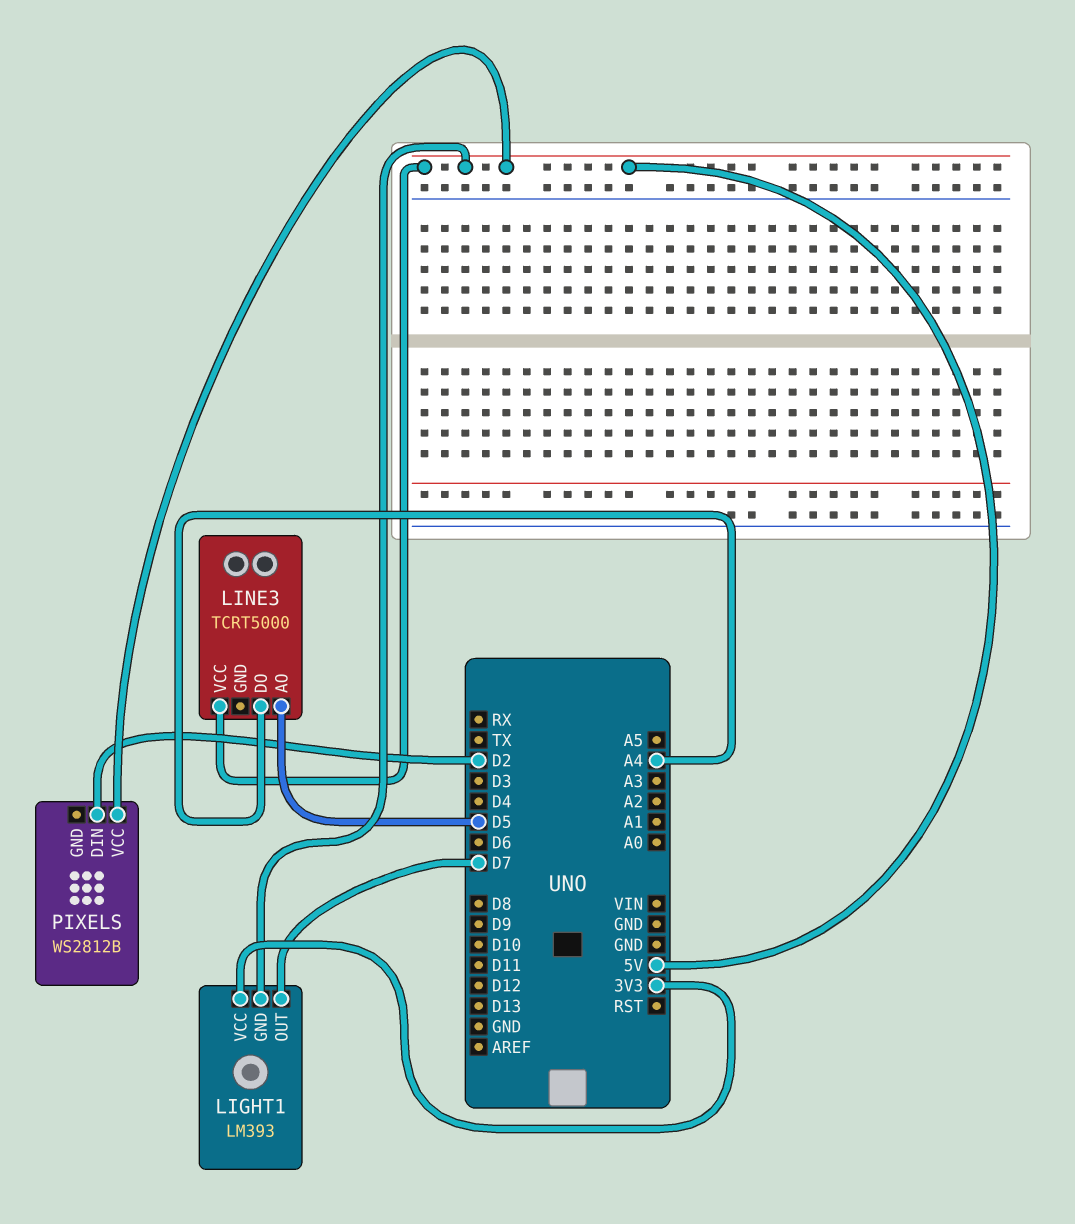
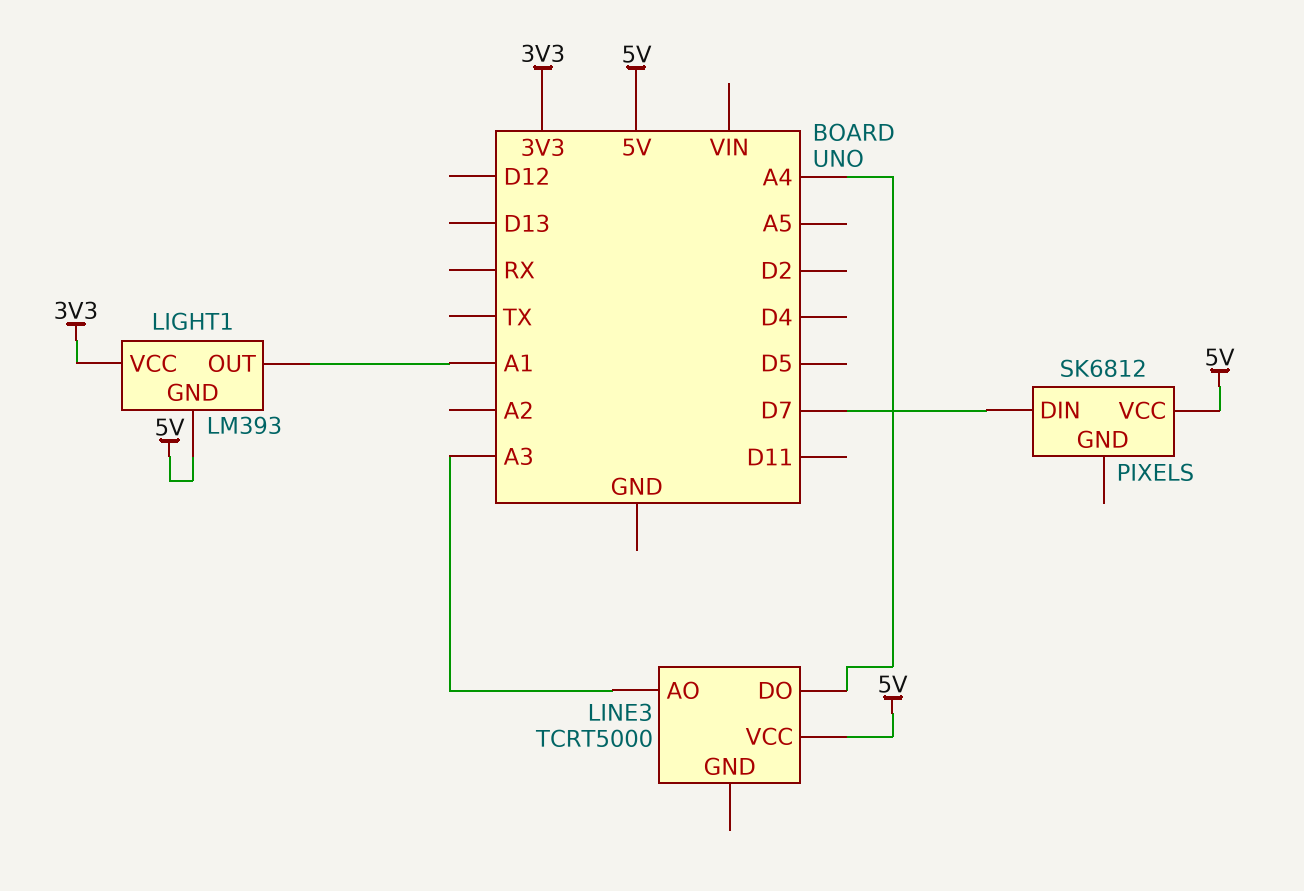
LIGHT1 pin OUT: D7 -> A1
LINE3 pin AO: D5 -> A3
PIXELS: WS2812B -> SK6812
PIXELS pin DIN: D2 -> D7

